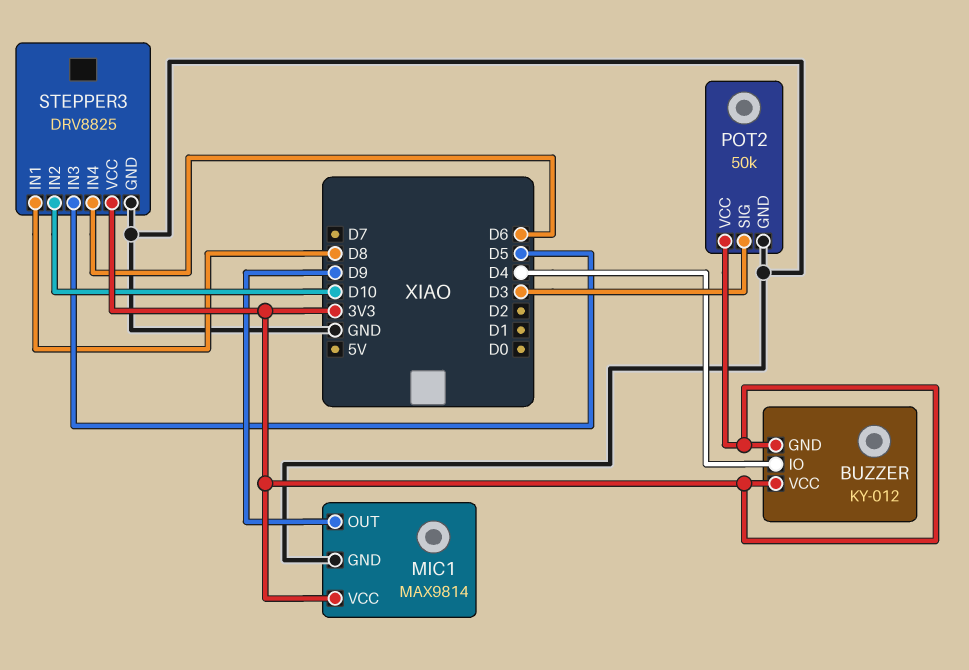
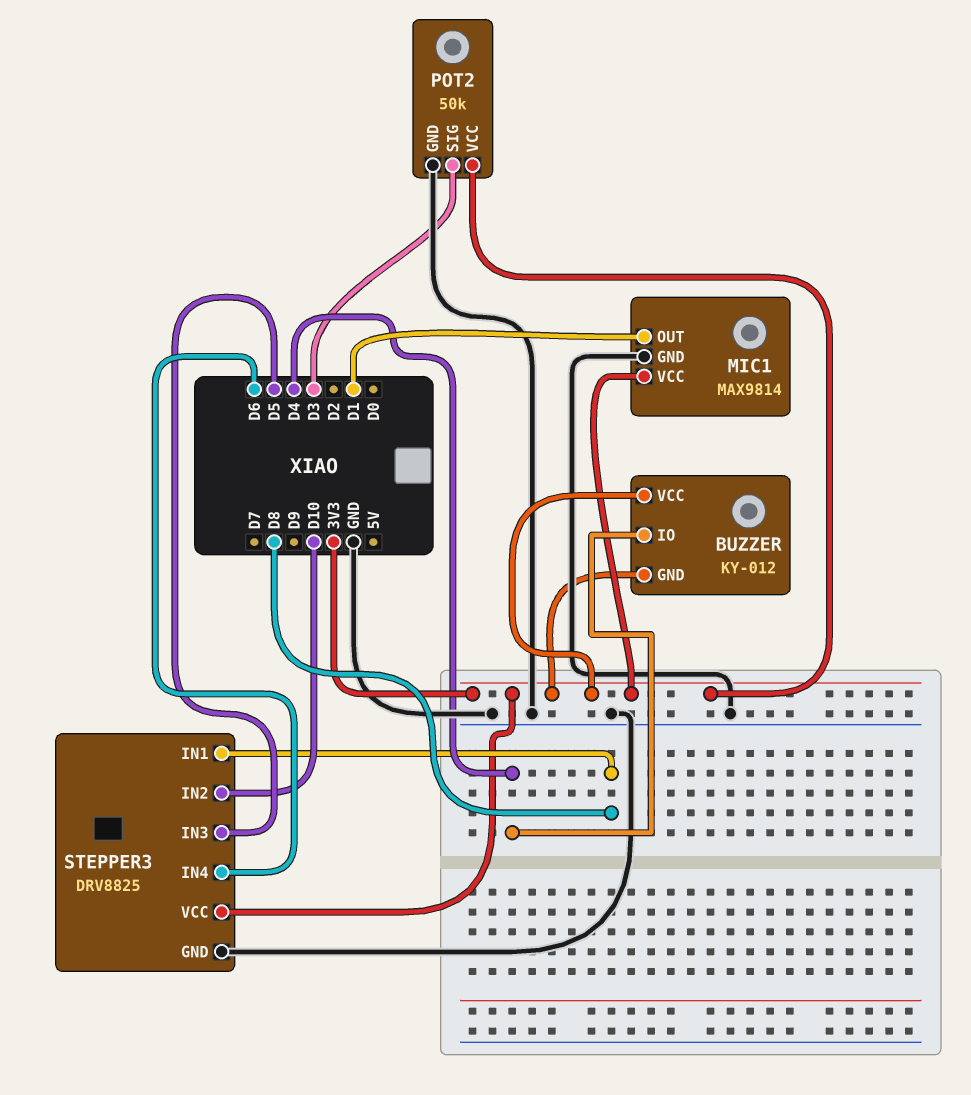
MIC1 pin OUT: D9 -> D1

